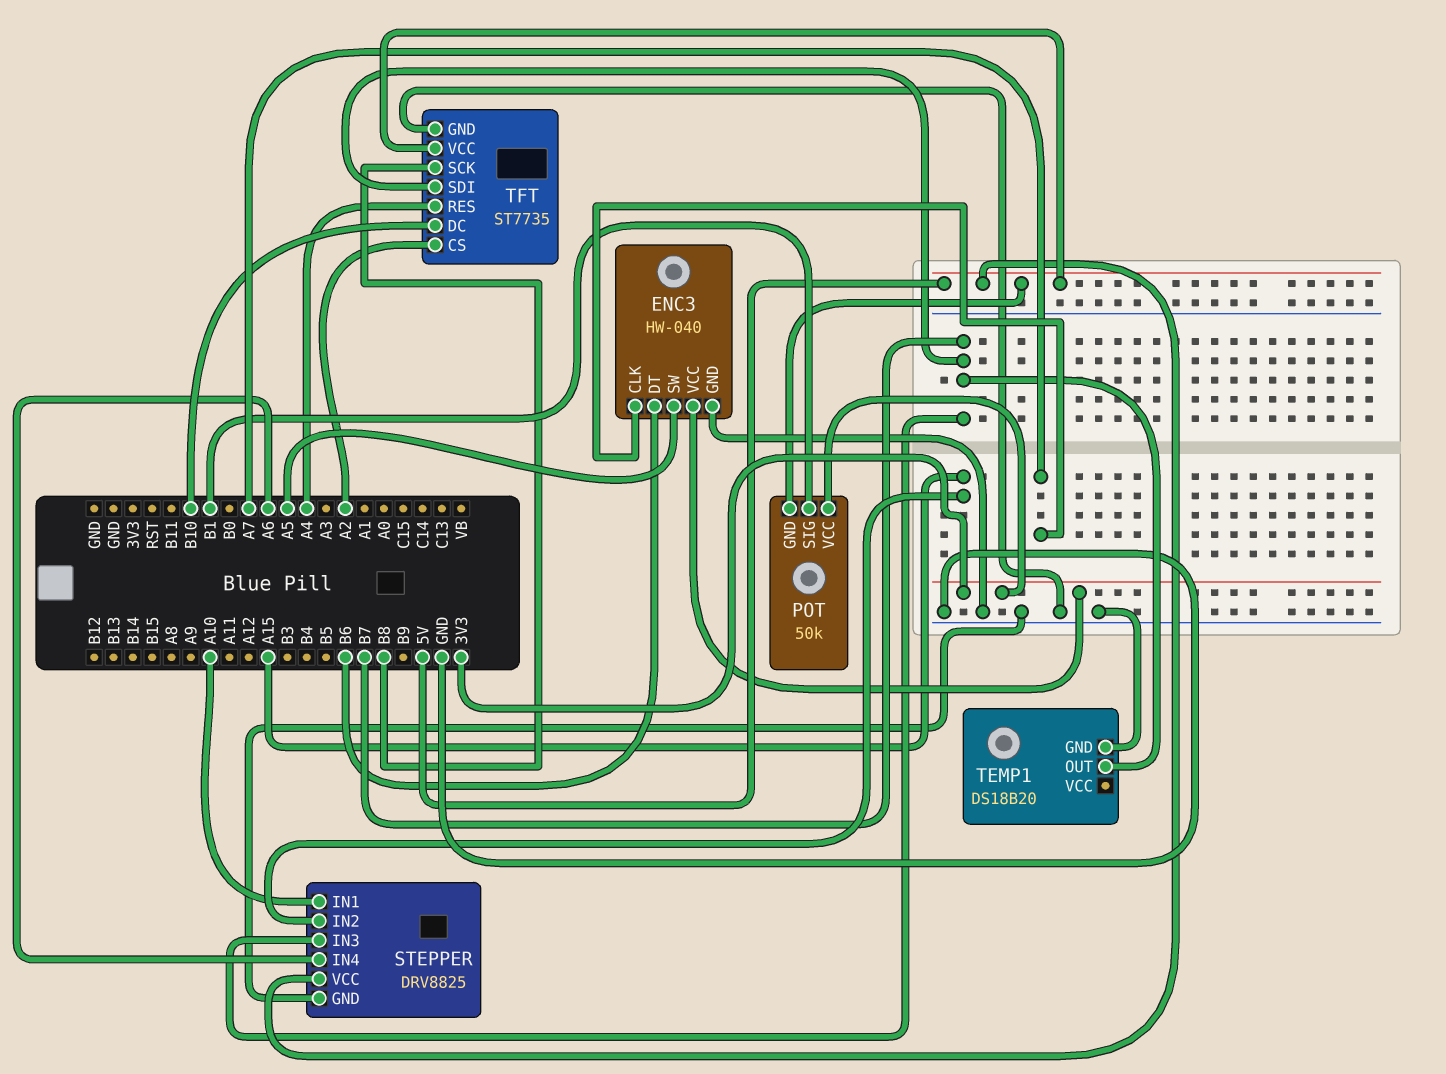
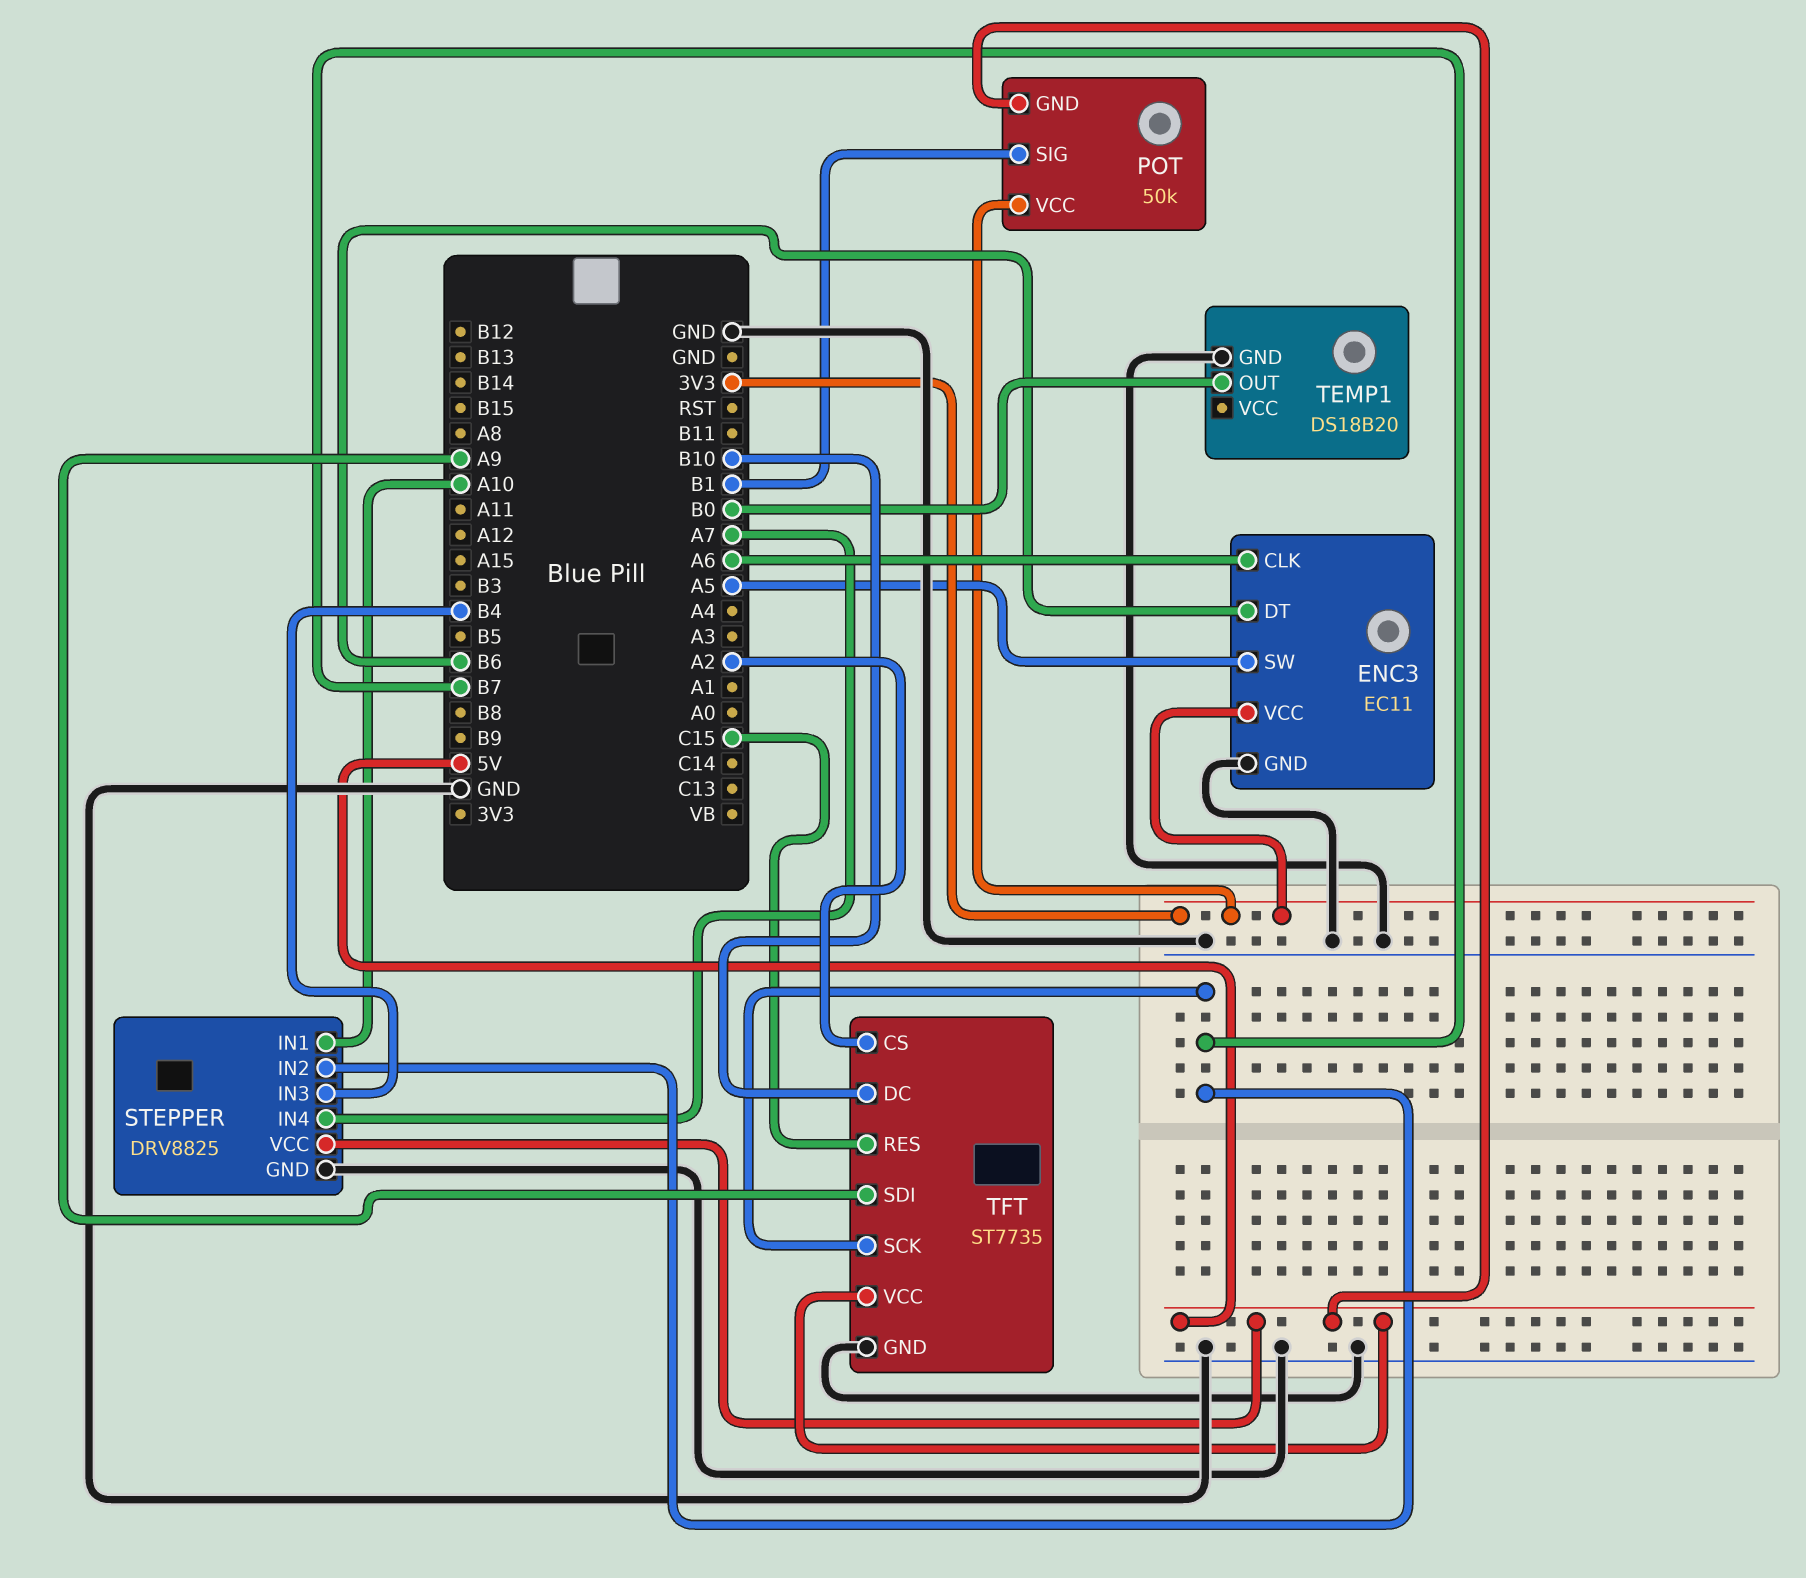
ENC3: HW-040 -> EC11
ENC3 pin CLK: A7 -> A6
STEPPER pin IN2: A15 -> B7
STEPPER pin IN3: B7 -> B4
STEPPER pin IN4: A6 -> A7
TEMP1 pin OUT: B7 -> B0
TFT pin RES: A4 -> C15
TFT pin SCK: B8 -> B7
TFT pin SDI: B7 -> A9

